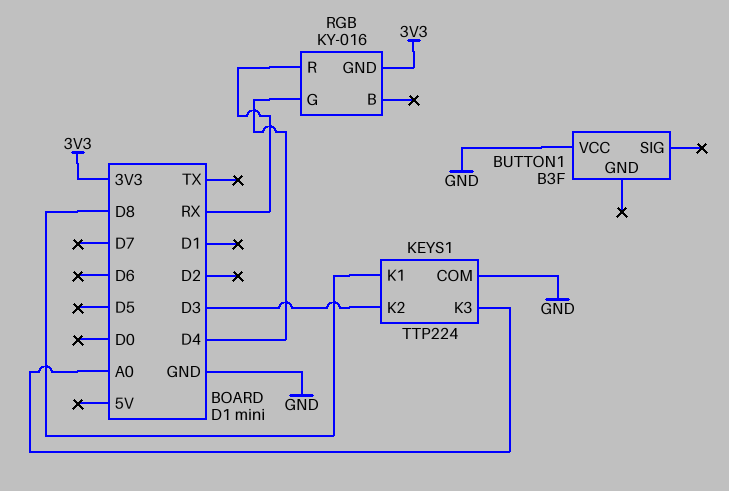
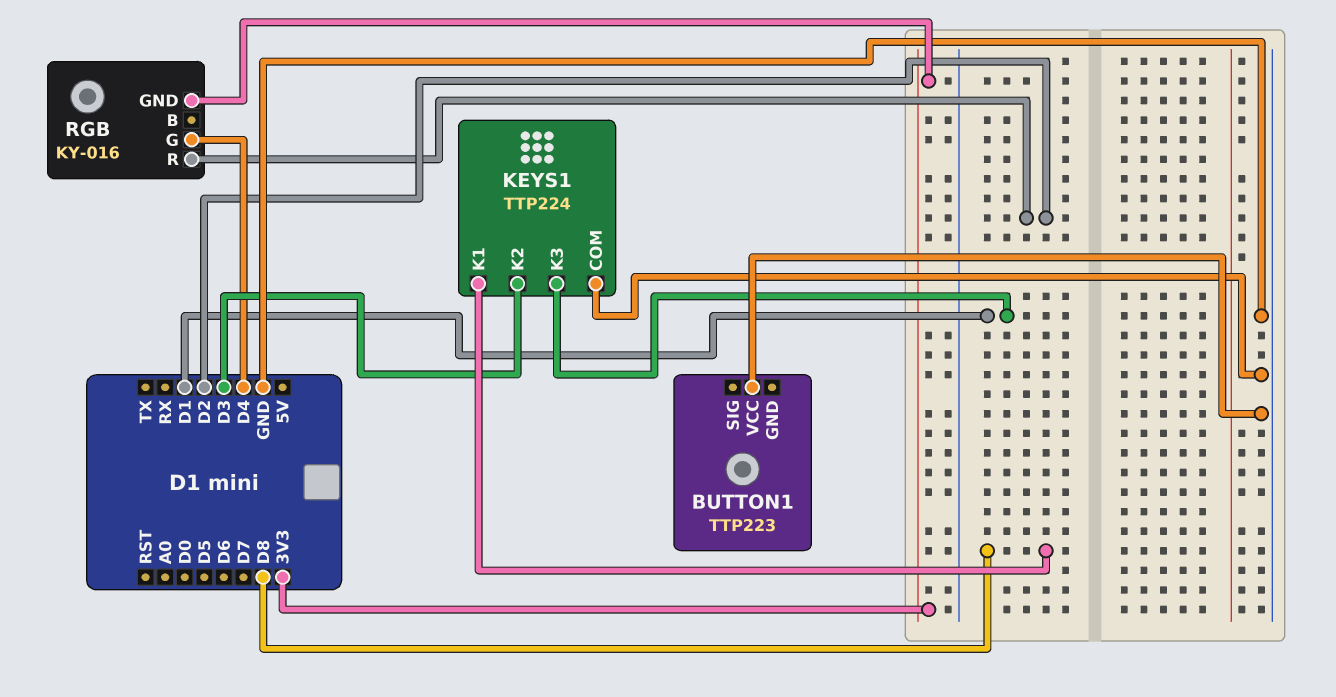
BUTTON1: B3F -> TTP223
KEYS1 pin K3: A0 -> D1
RGB pin R: RX -> D2

